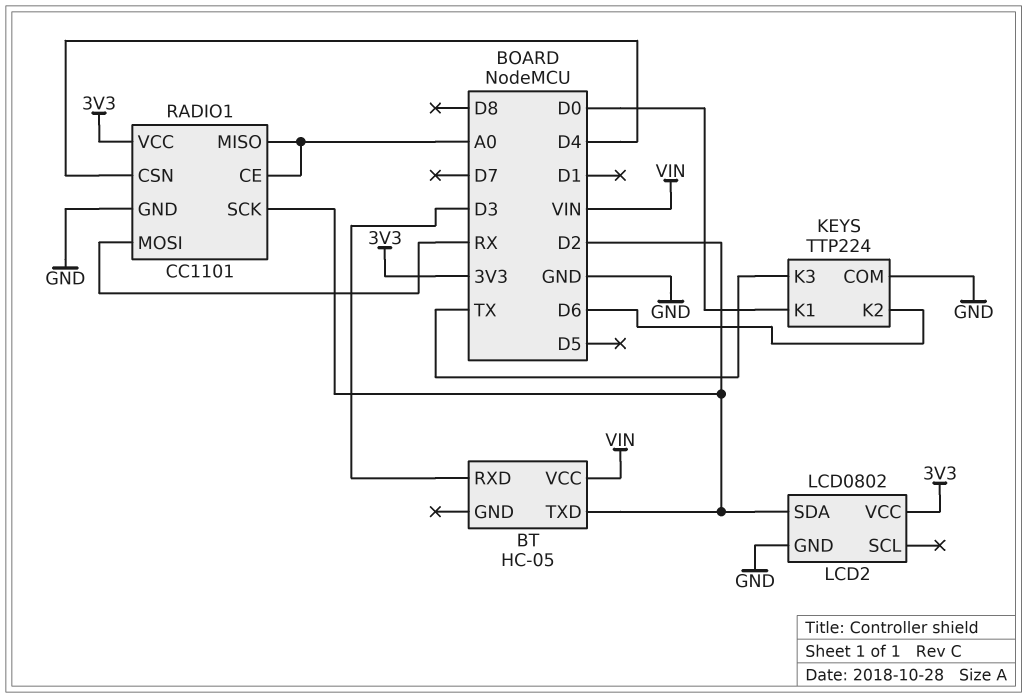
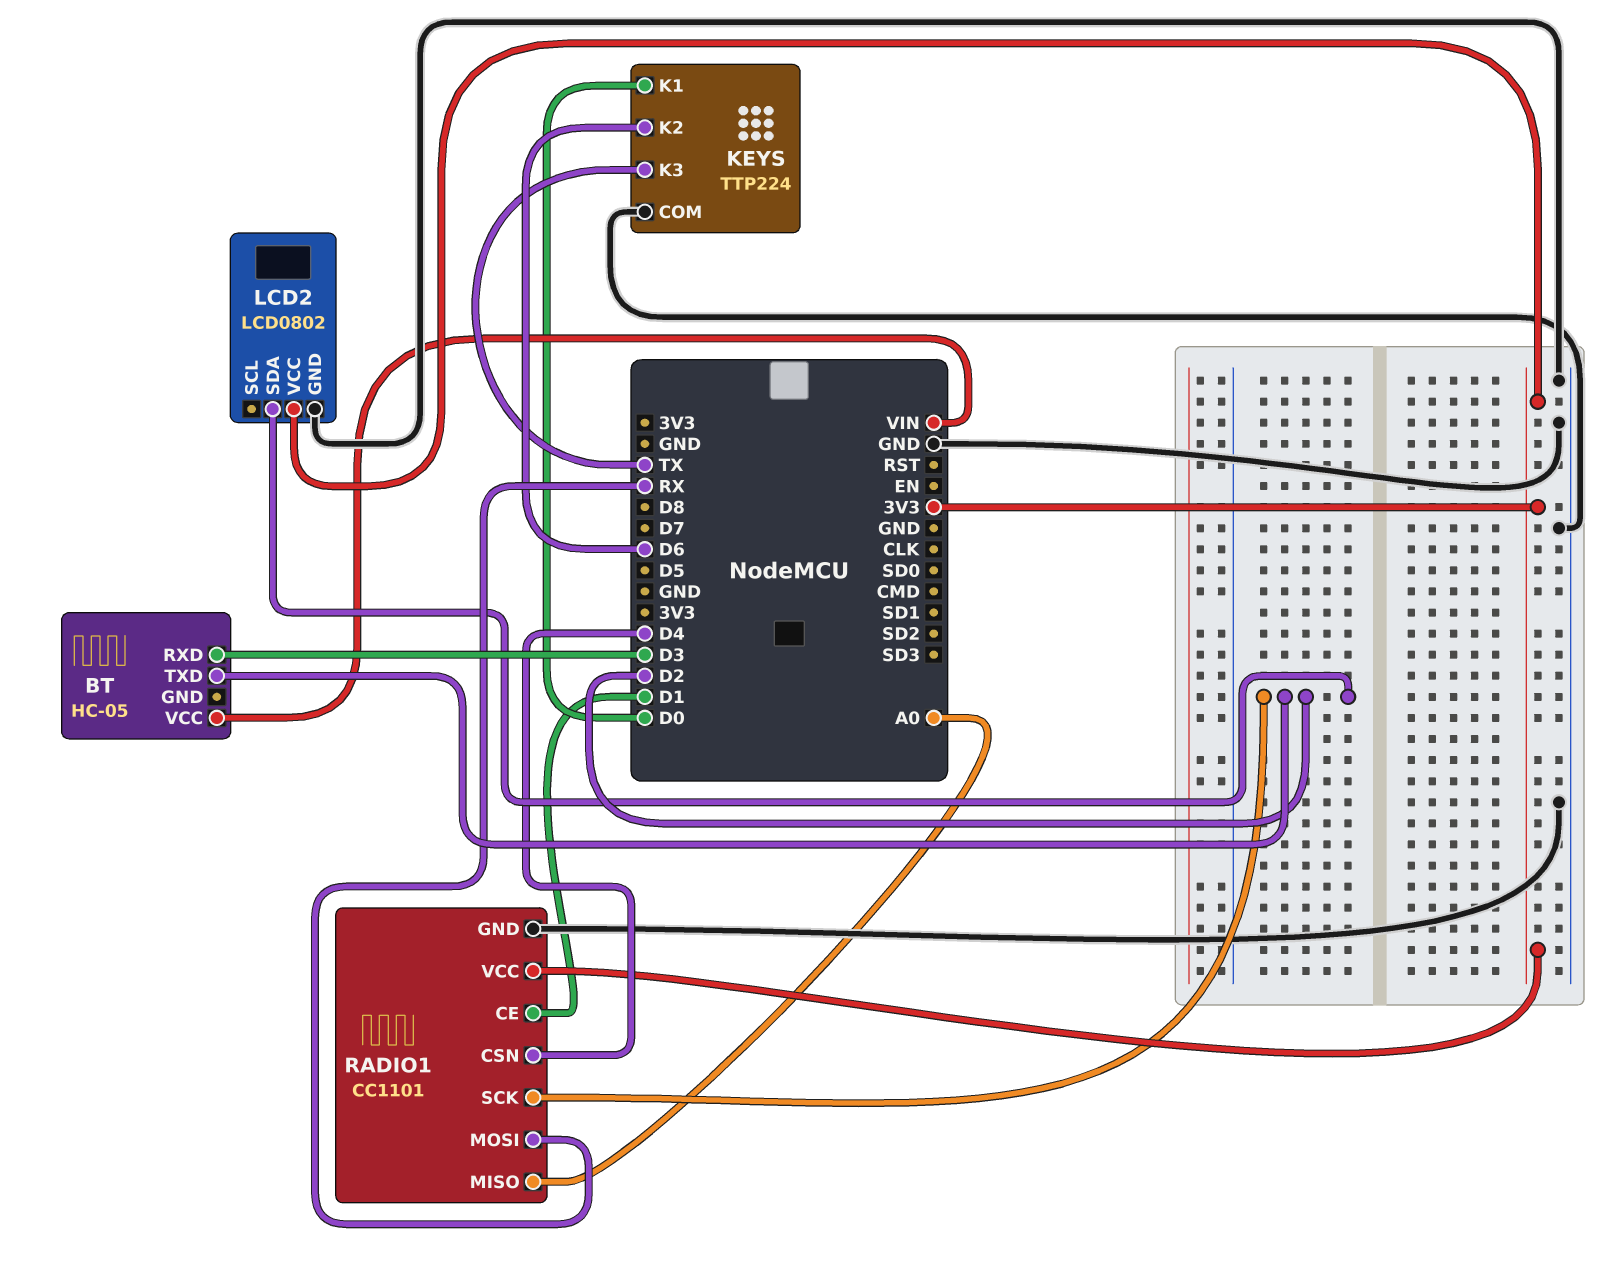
RADIO1 pin CE: A0 -> D1

